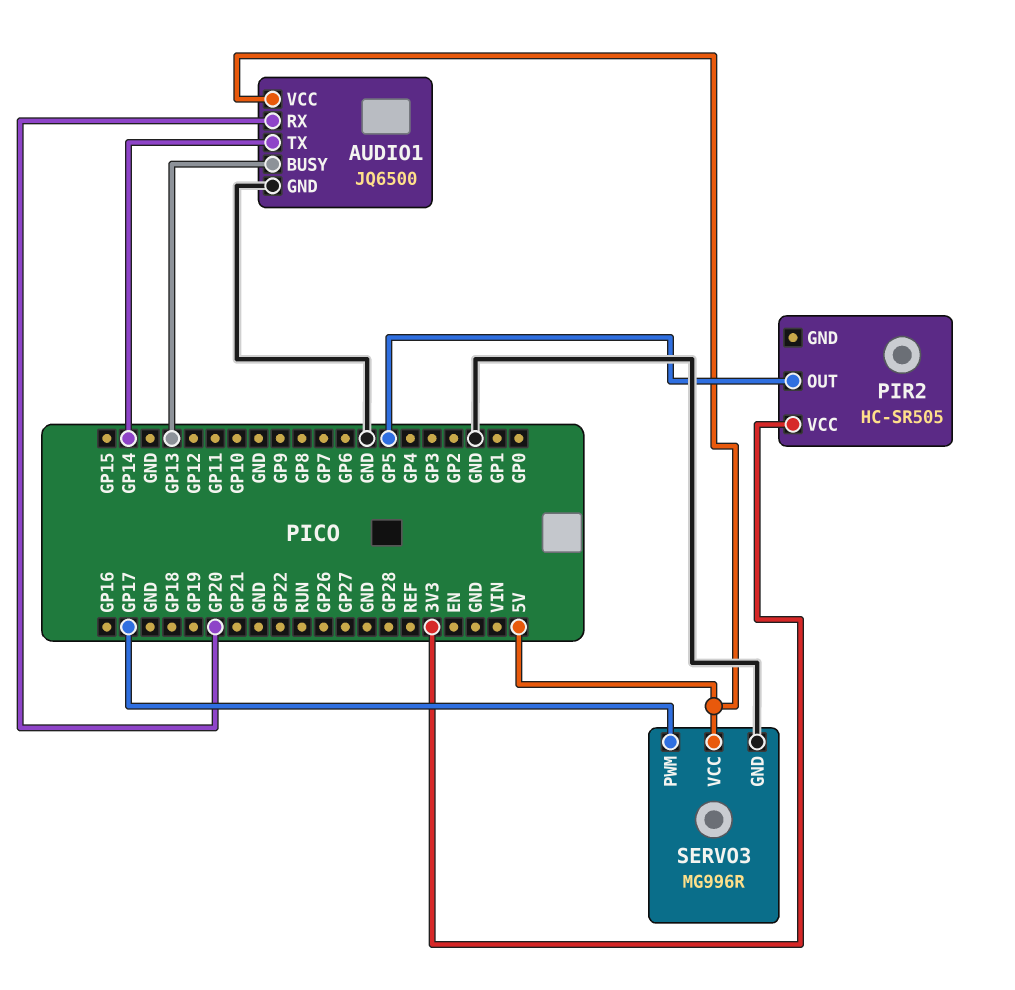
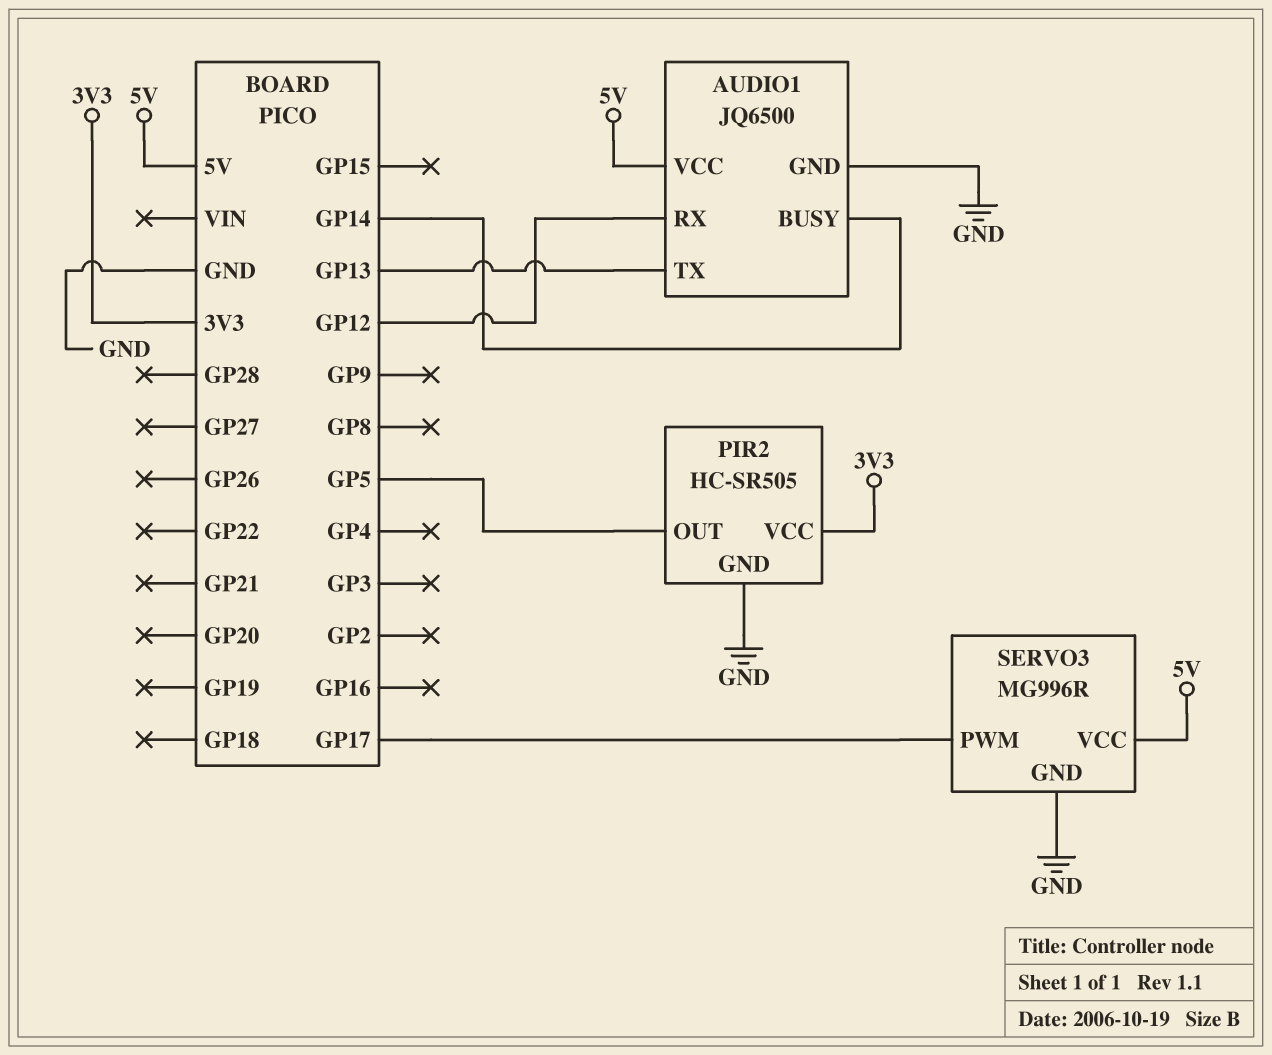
AUDIO1 pin BUSY: GP13 -> GP14
AUDIO1 pin RX: GP20 -> GP12
AUDIO1 pin TX: GP14 -> GP13
PIR2 pin GND: none -> GND

